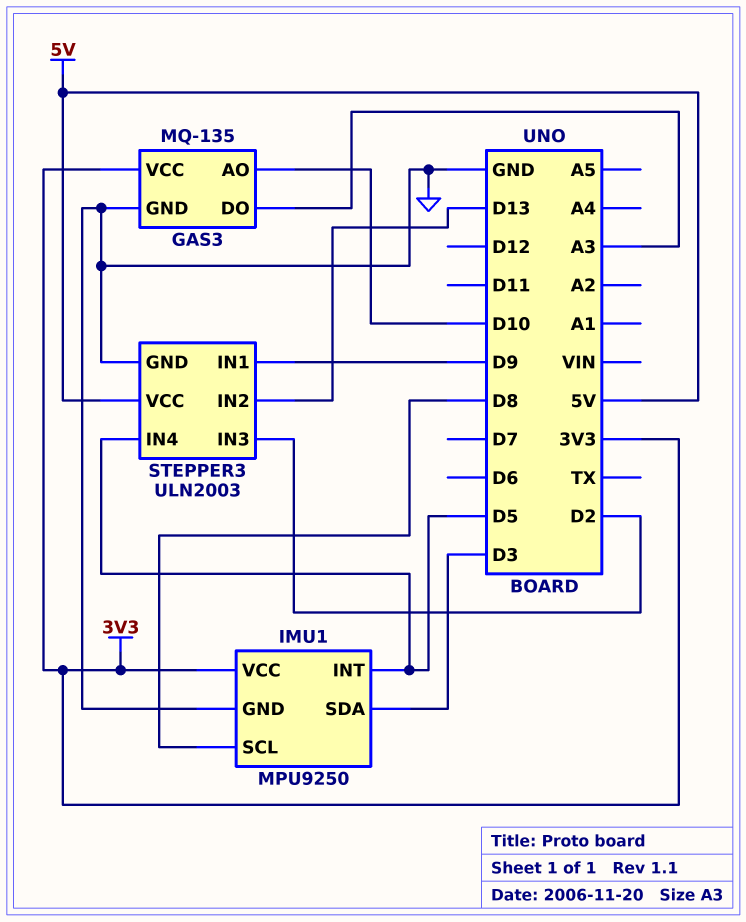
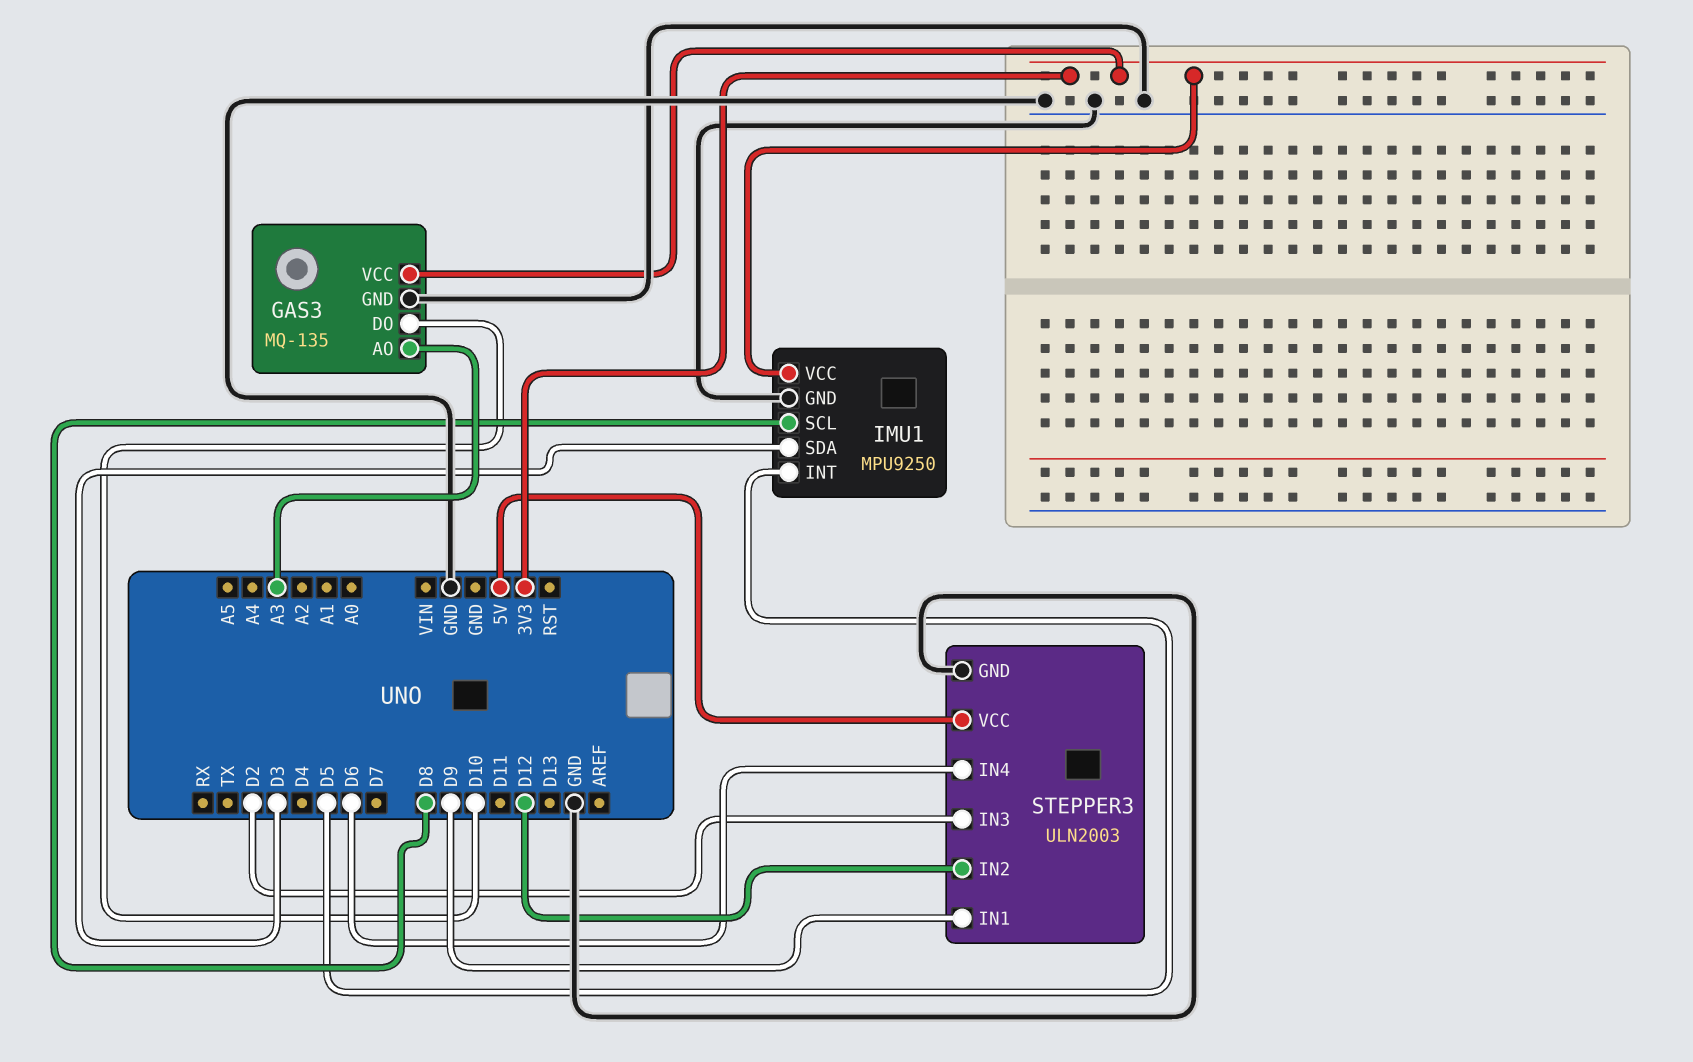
GAS3 pin AO: D10 -> A3
GAS3 pin DO: A3 -> D10
STEPPER3 pin IN2: D13 -> D12
STEPPER3 pin IN4: D5 -> D6

